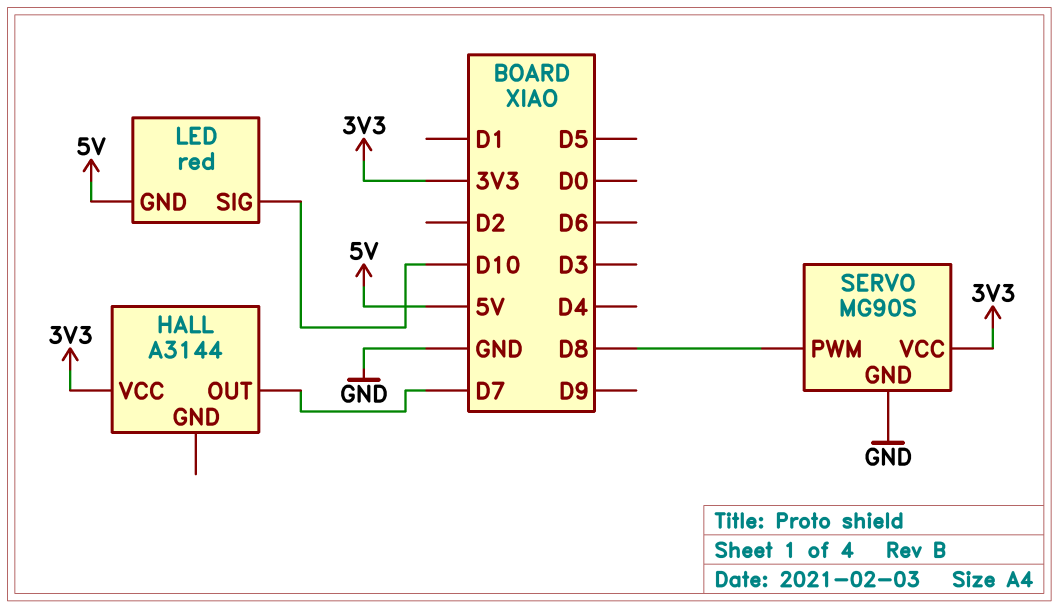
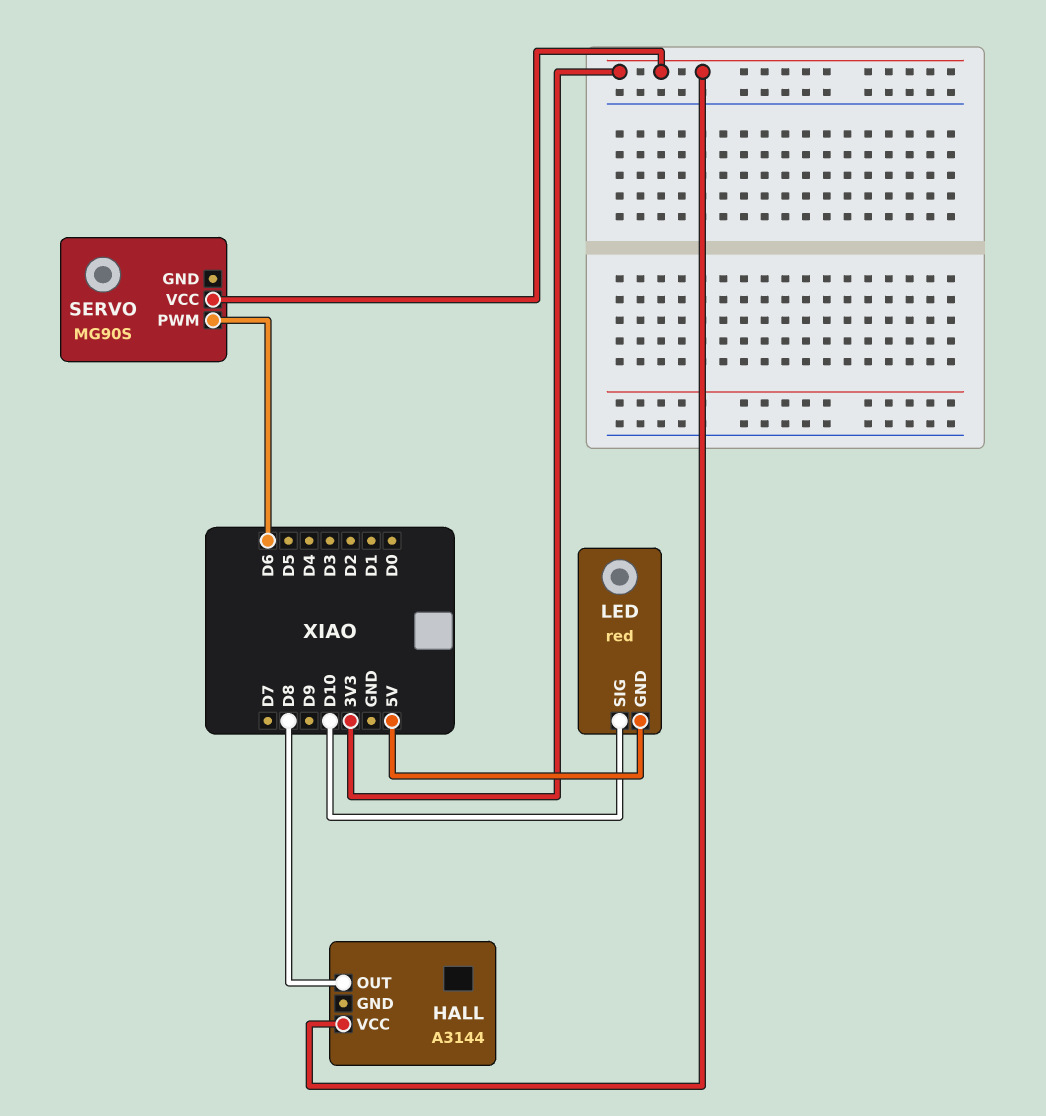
HALL pin OUT: D7 -> D8
SERVO pin GND: GND -> none
SERVO pin PWM: D8 -> D6

